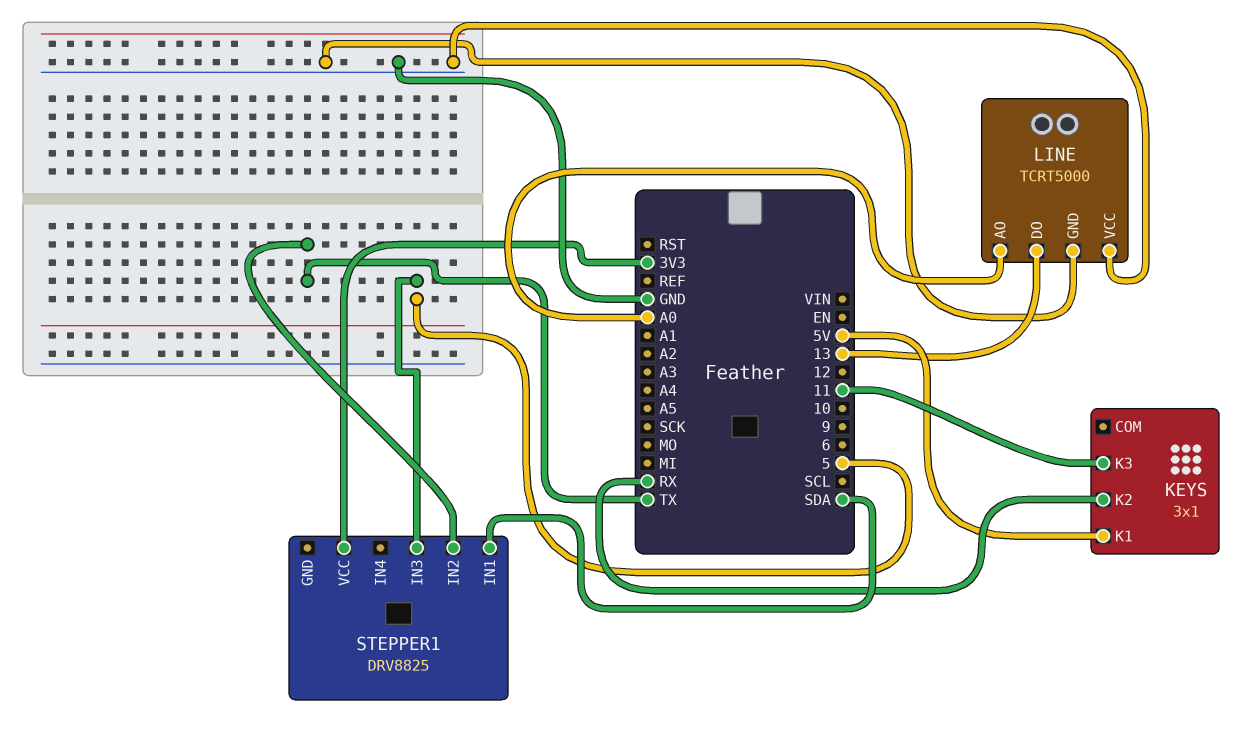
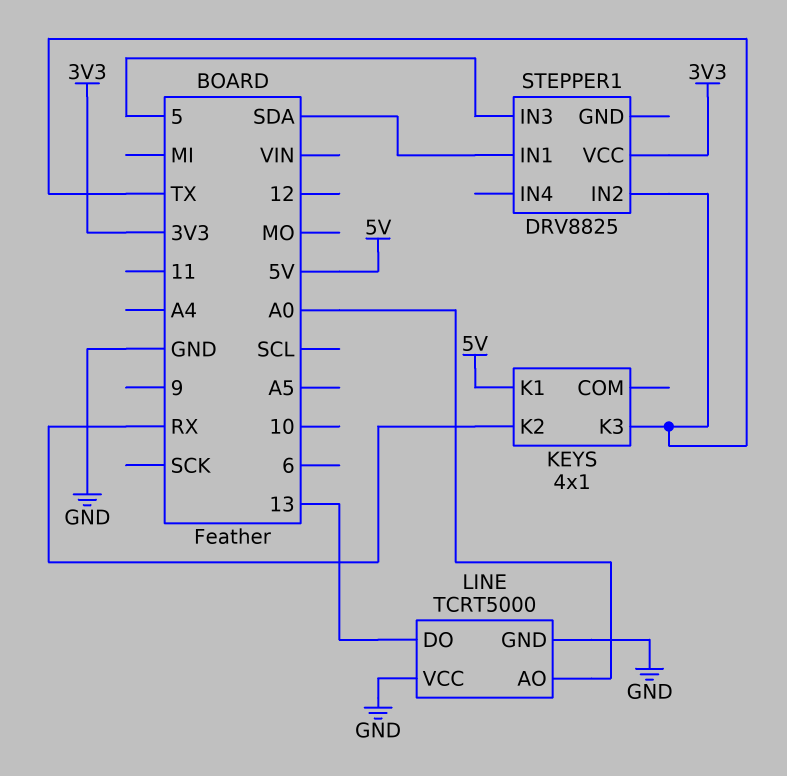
KEYS: 3x1 -> 4x1
KEYS pin K3: 11 -> TX

